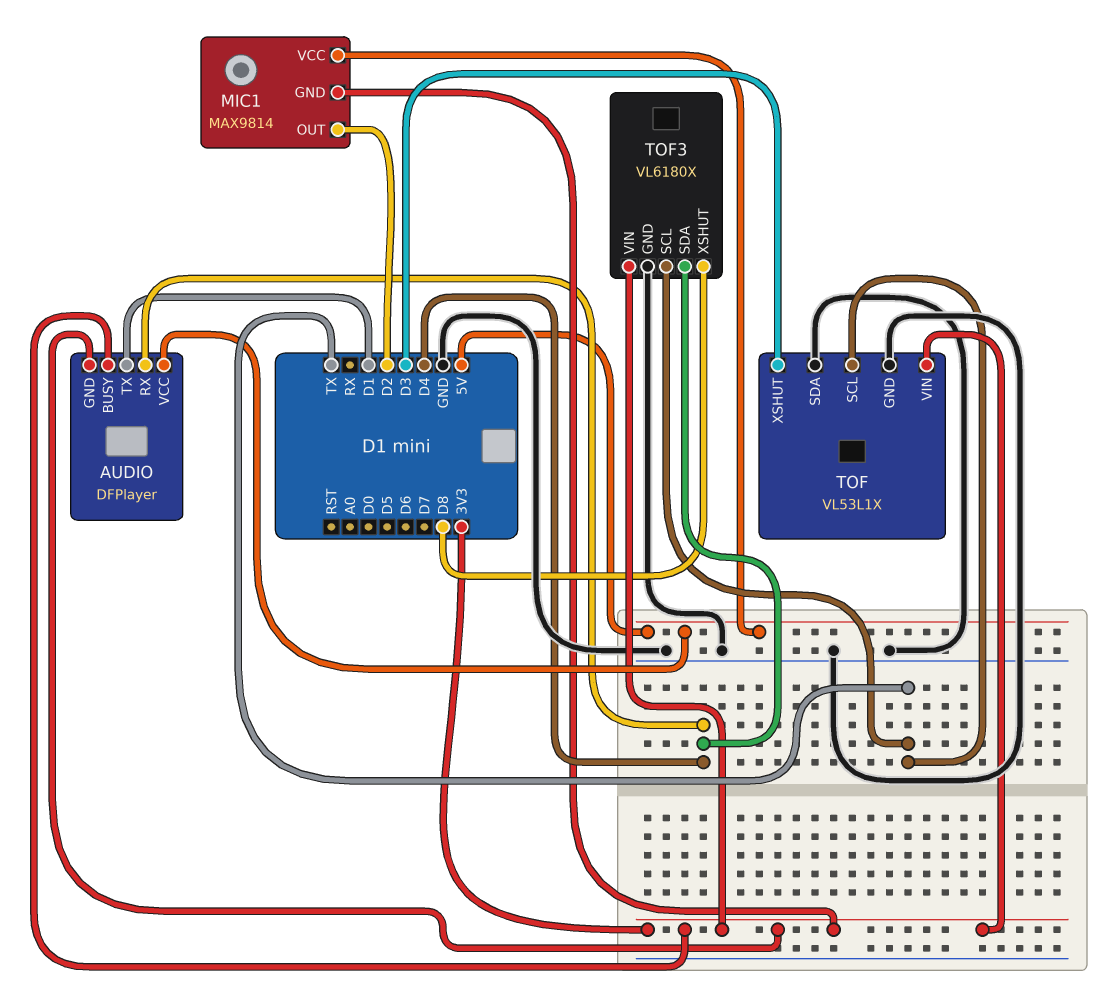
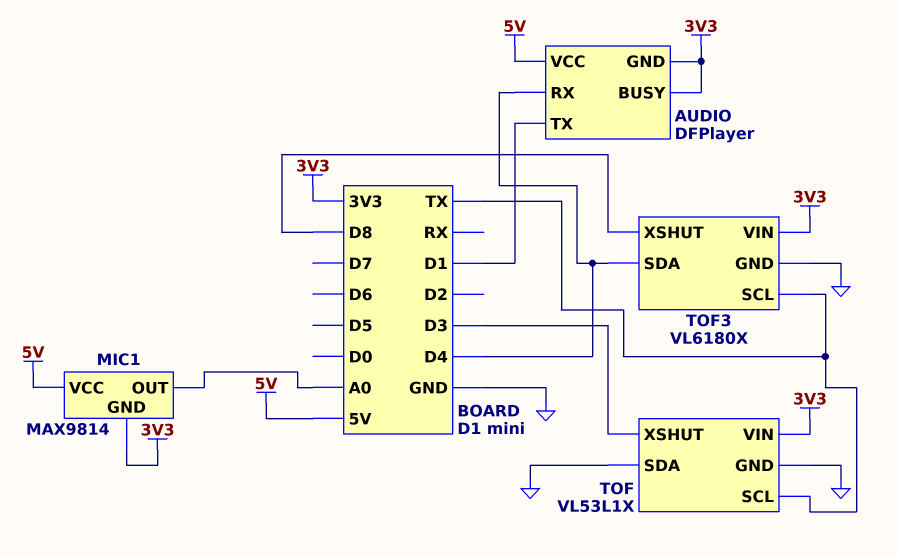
MIC1 pin OUT: D2 -> A0

